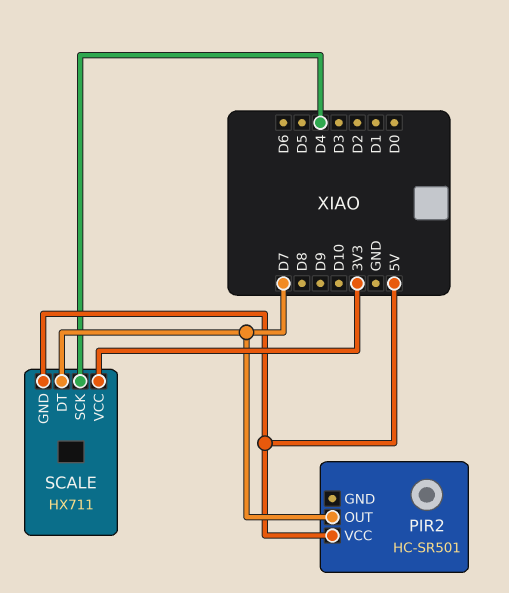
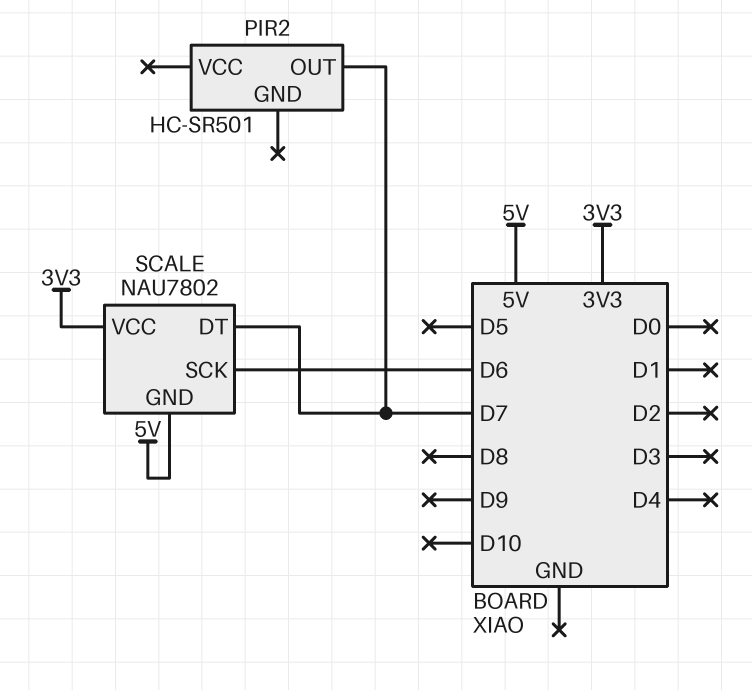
PIR2 pin VCC: 5V -> none
SCALE: HX711 -> NAU7802
SCALE pin SCK: D4 -> D6

